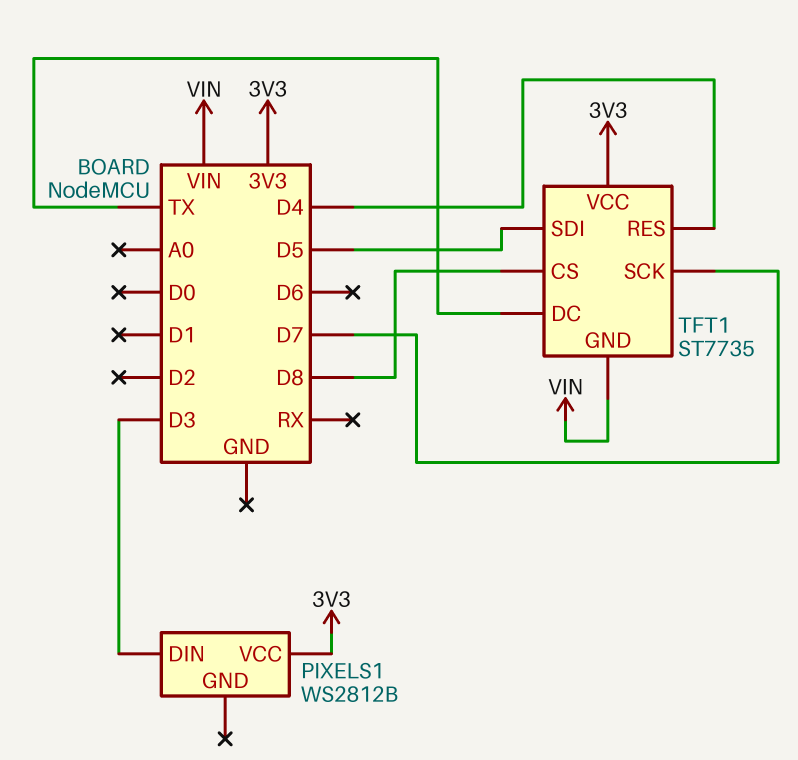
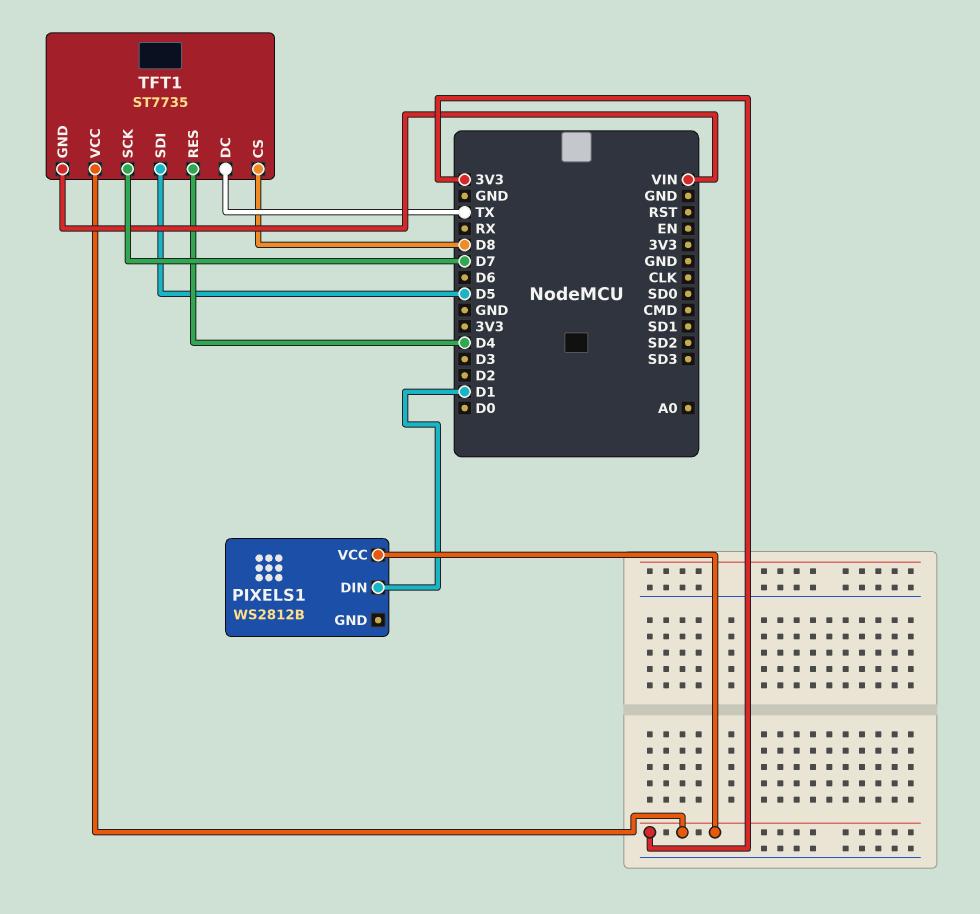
PIXELS1 pin DIN: D3 -> D1

